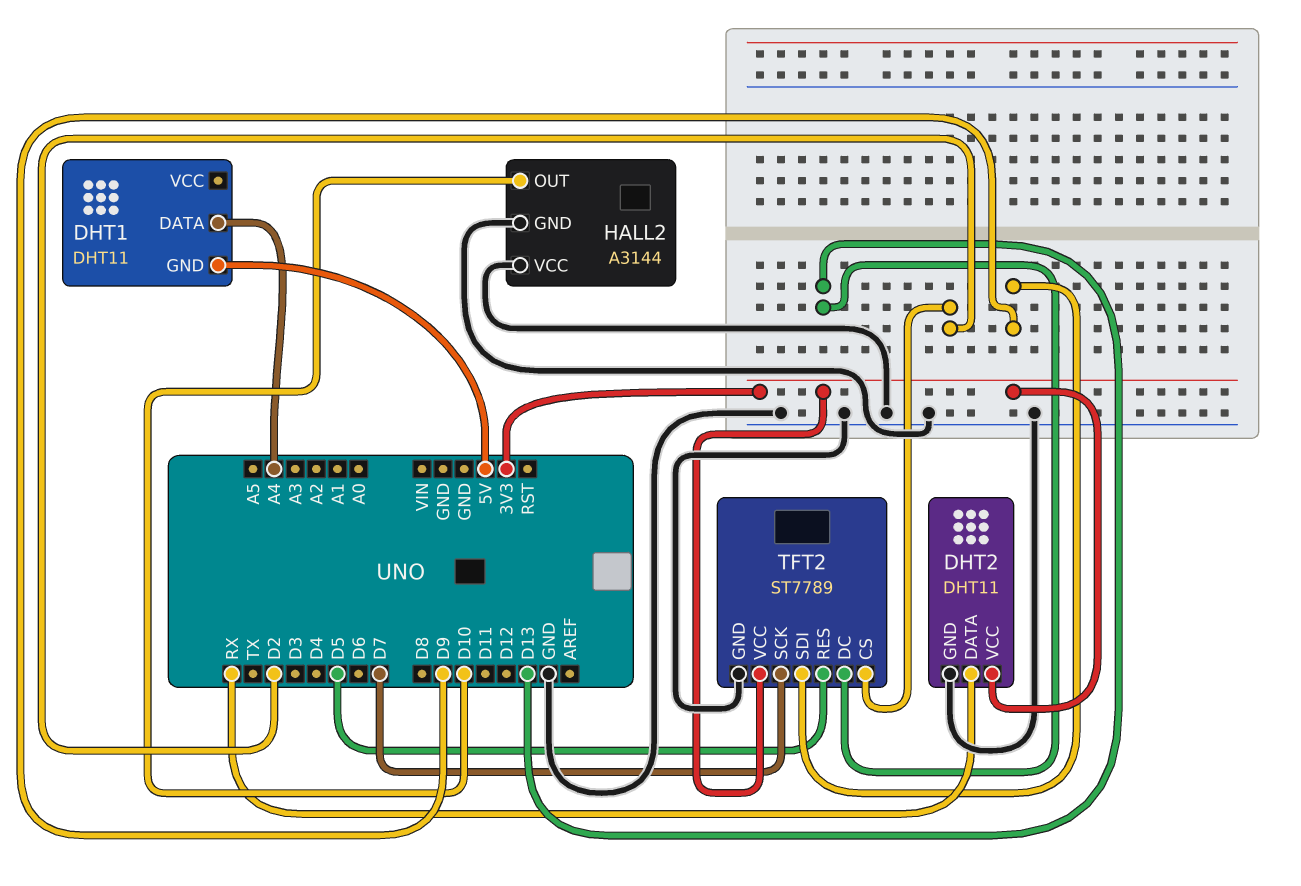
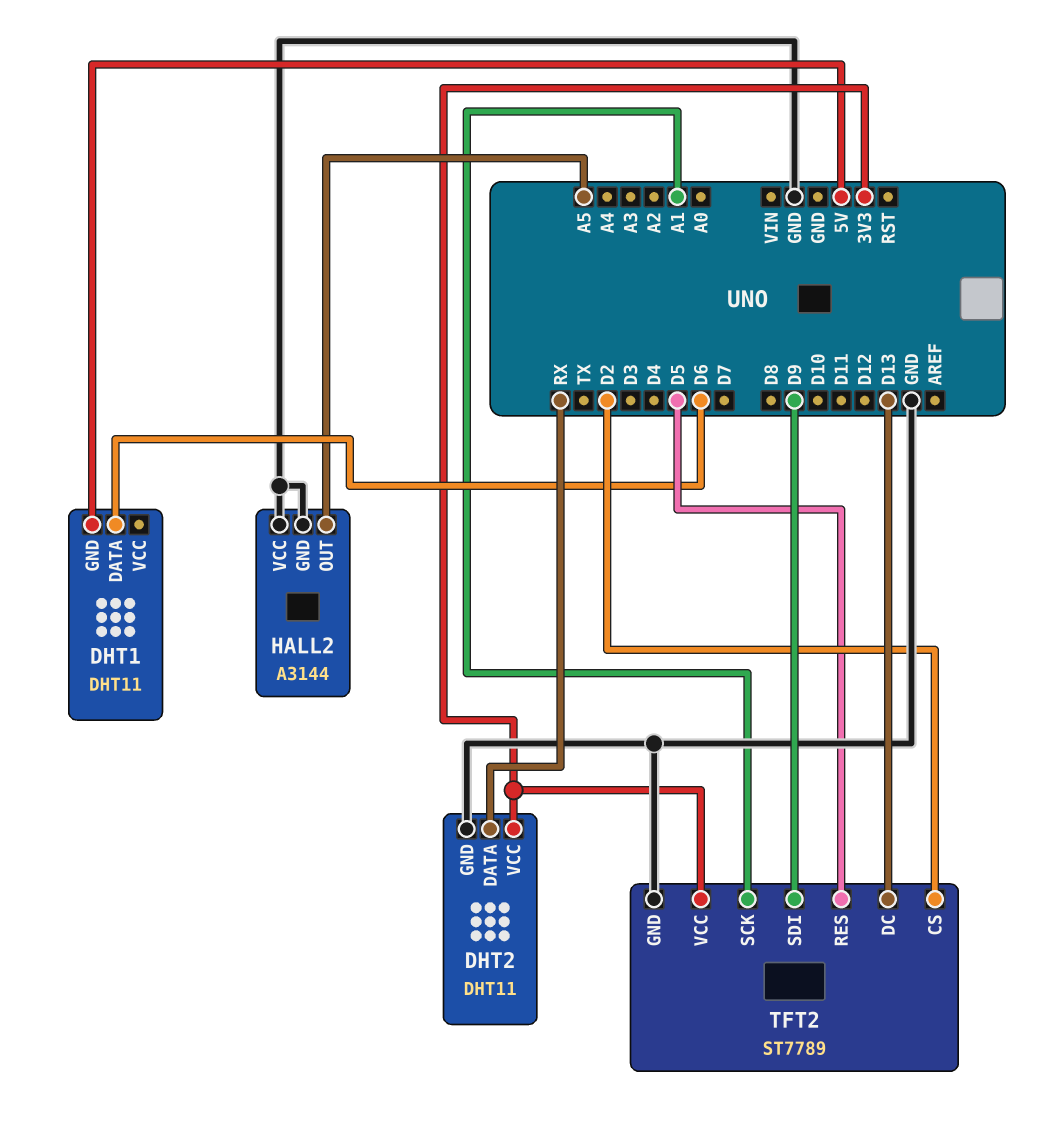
DHT1 pin DATA: A4 -> D6
HALL2 pin OUT: D10 -> A5
TFT2 pin SCK: D7 -> A1

